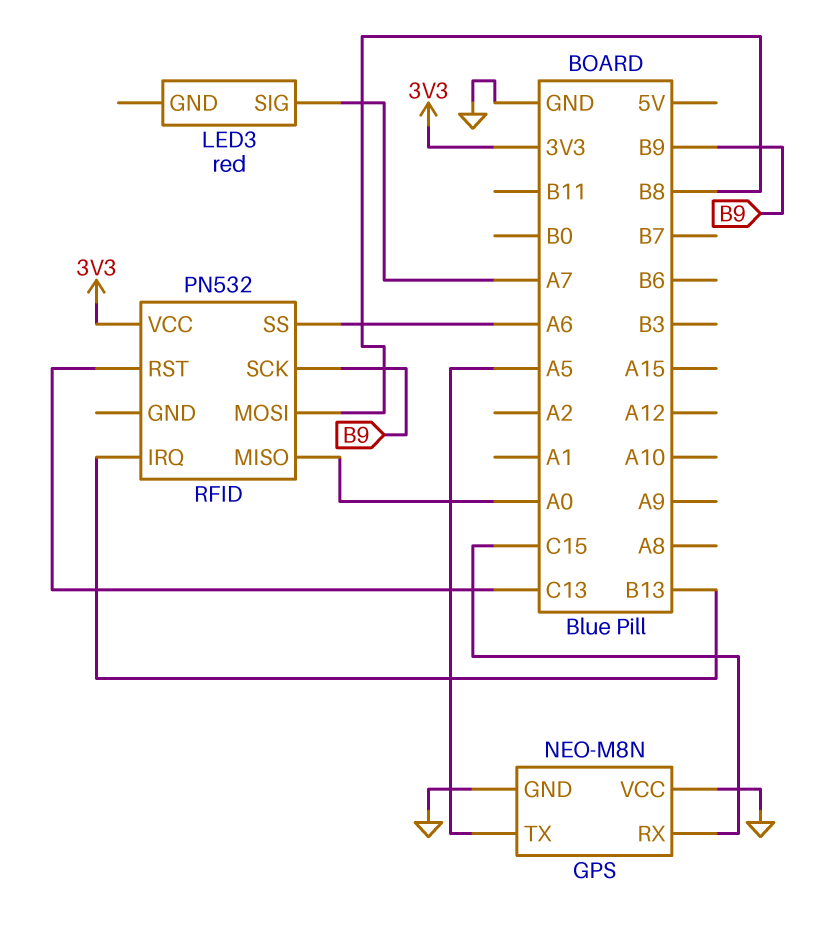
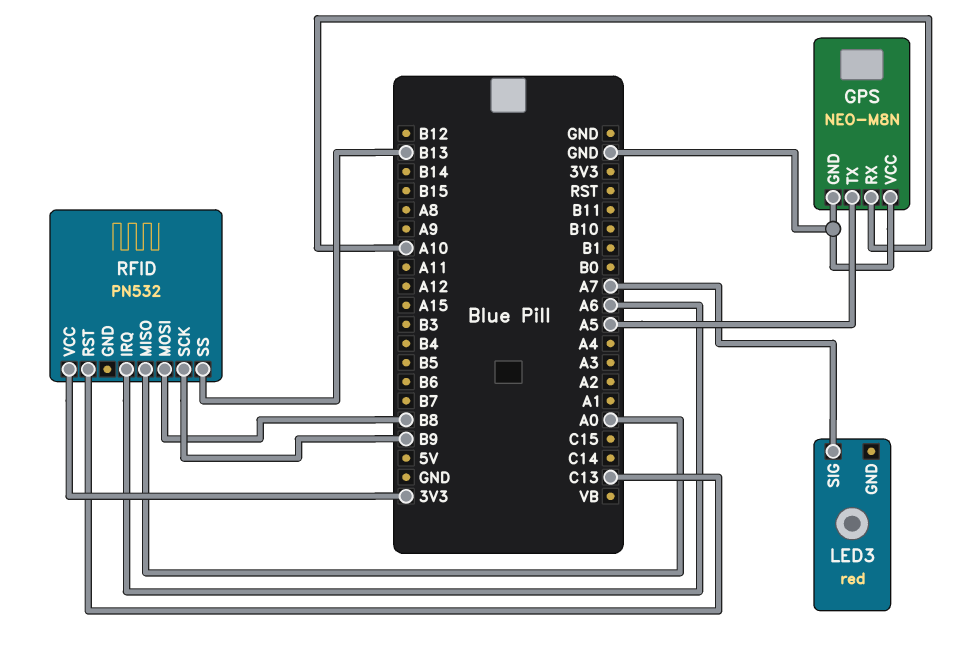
GPS pin RX: C15 -> A10
RFID pin IRQ: B13 -> A6
RFID pin SS: A6 -> B13

